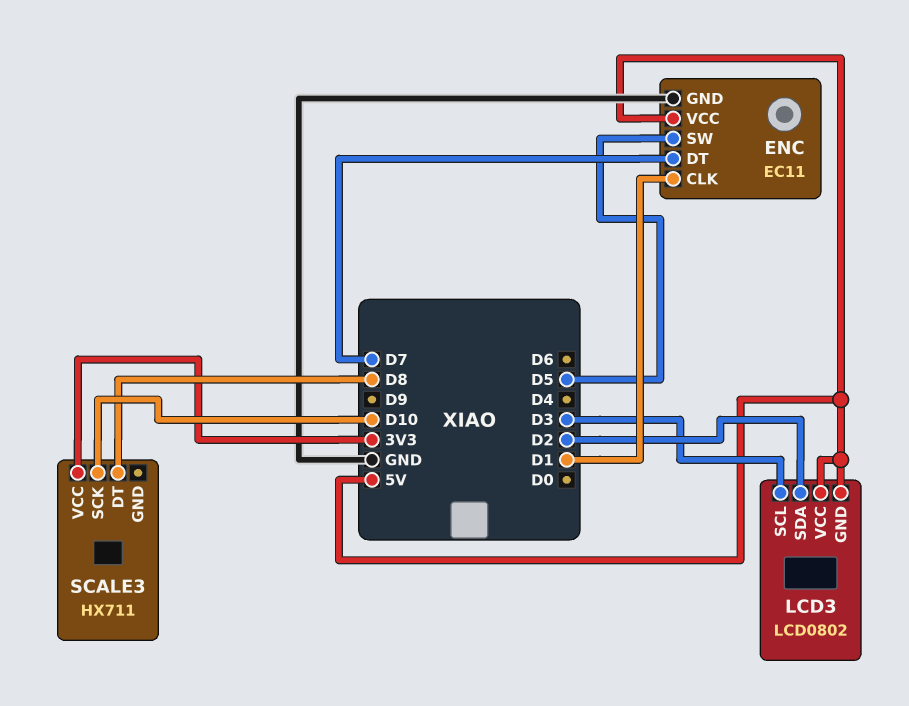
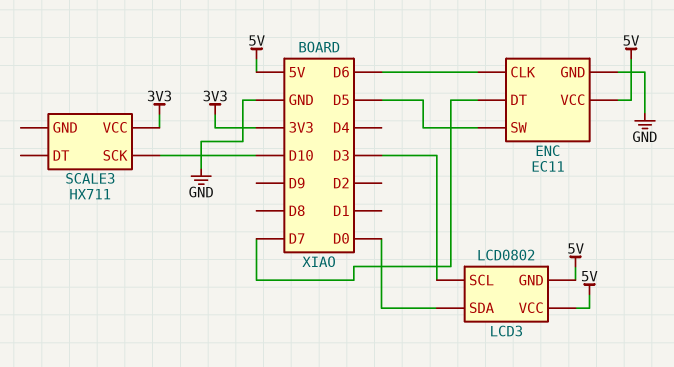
ENC pin CLK: D1 -> D6
LCD3 pin SDA: D2 -> D0
SCALE3 pin DT: D8 -> none

